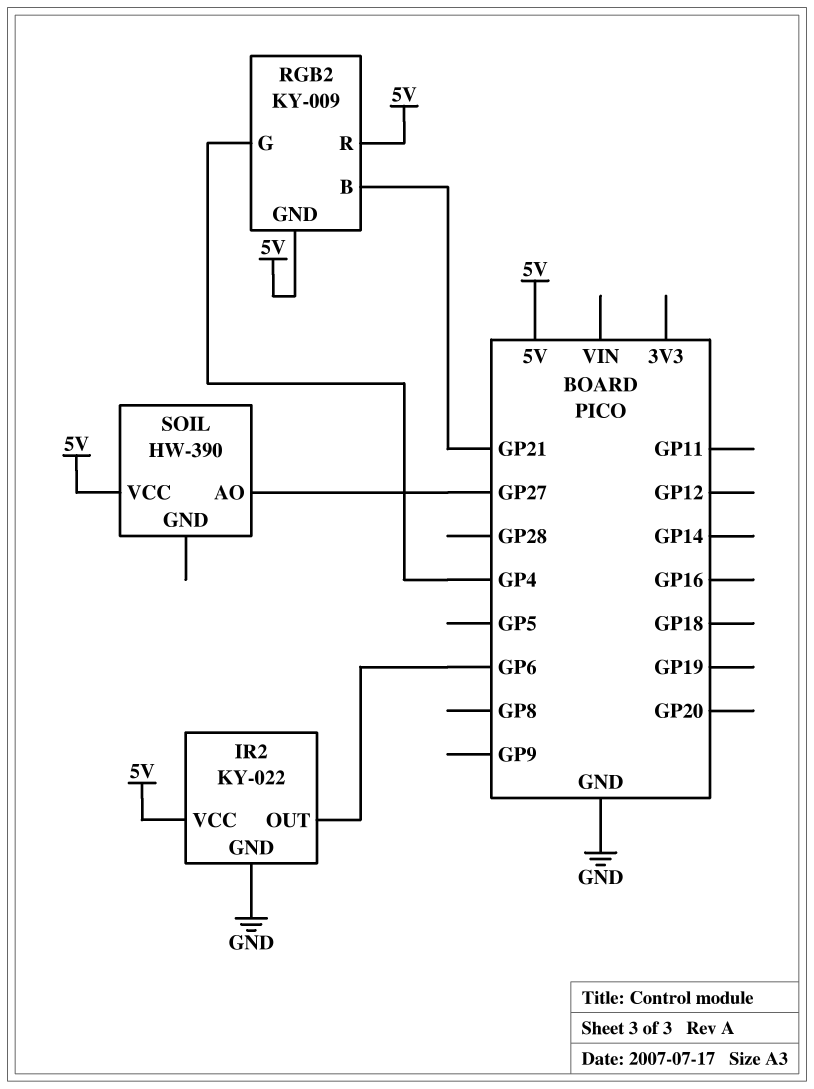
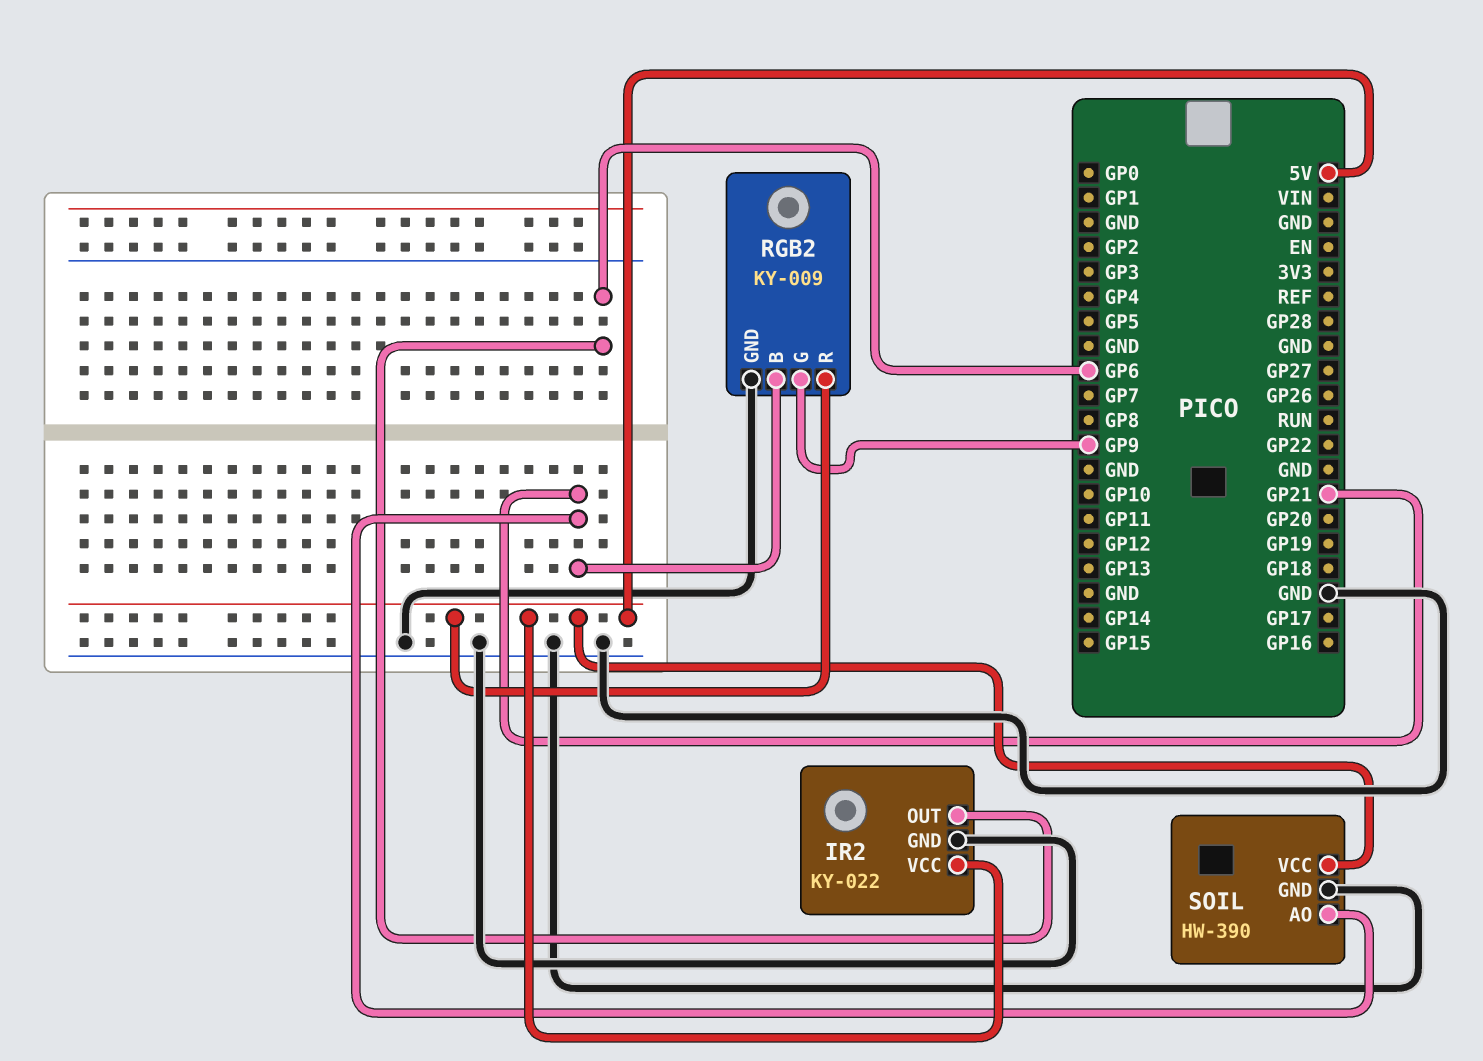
RGB2 pin G: GP4 -> GP9
RGB2 pin GND: 5V -> GND
SOIL pin AO: GP27 -> GP21
SOIL pin GND: none -> GND

